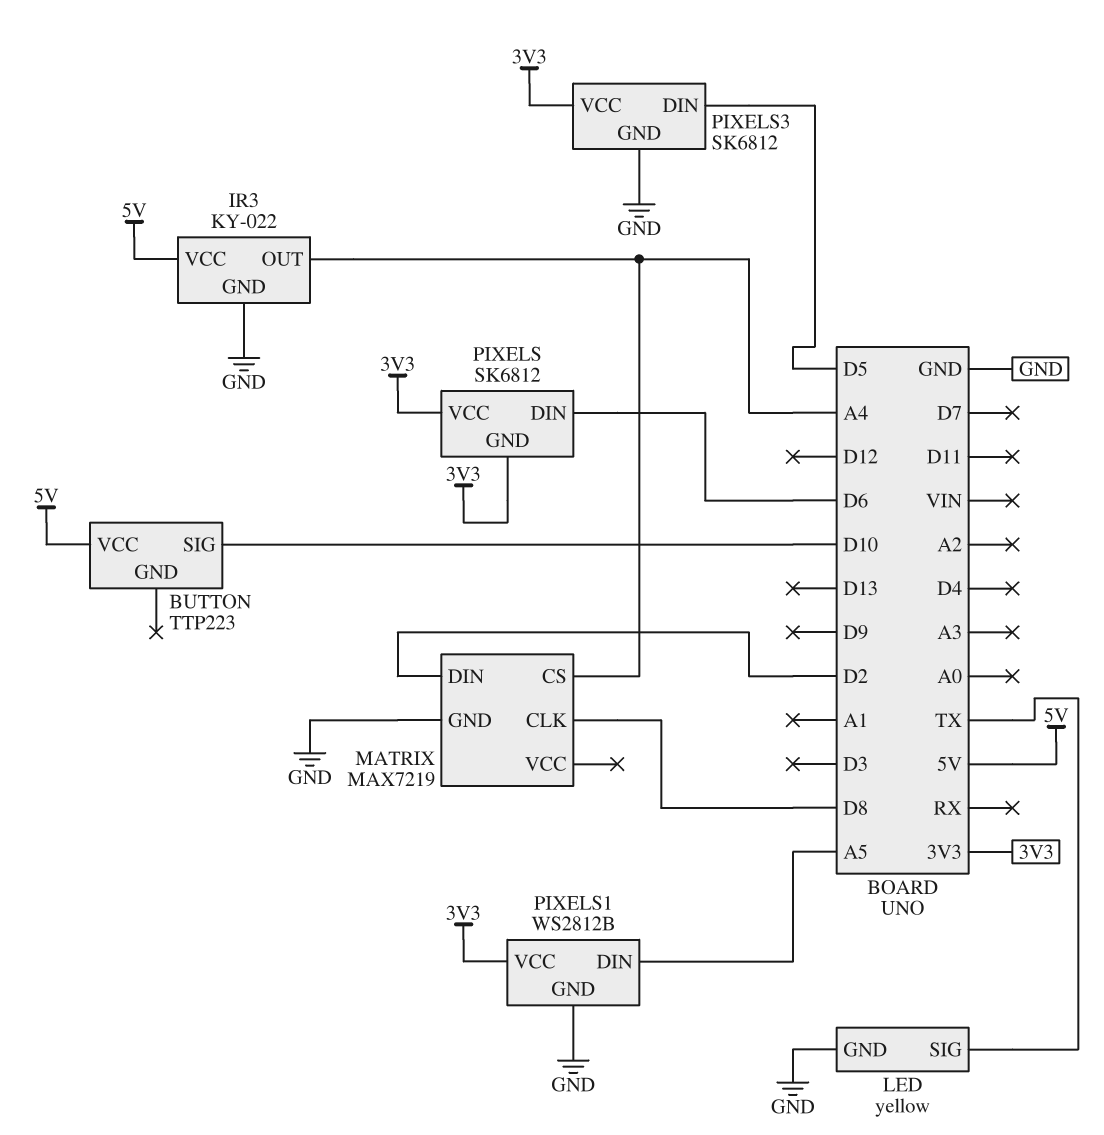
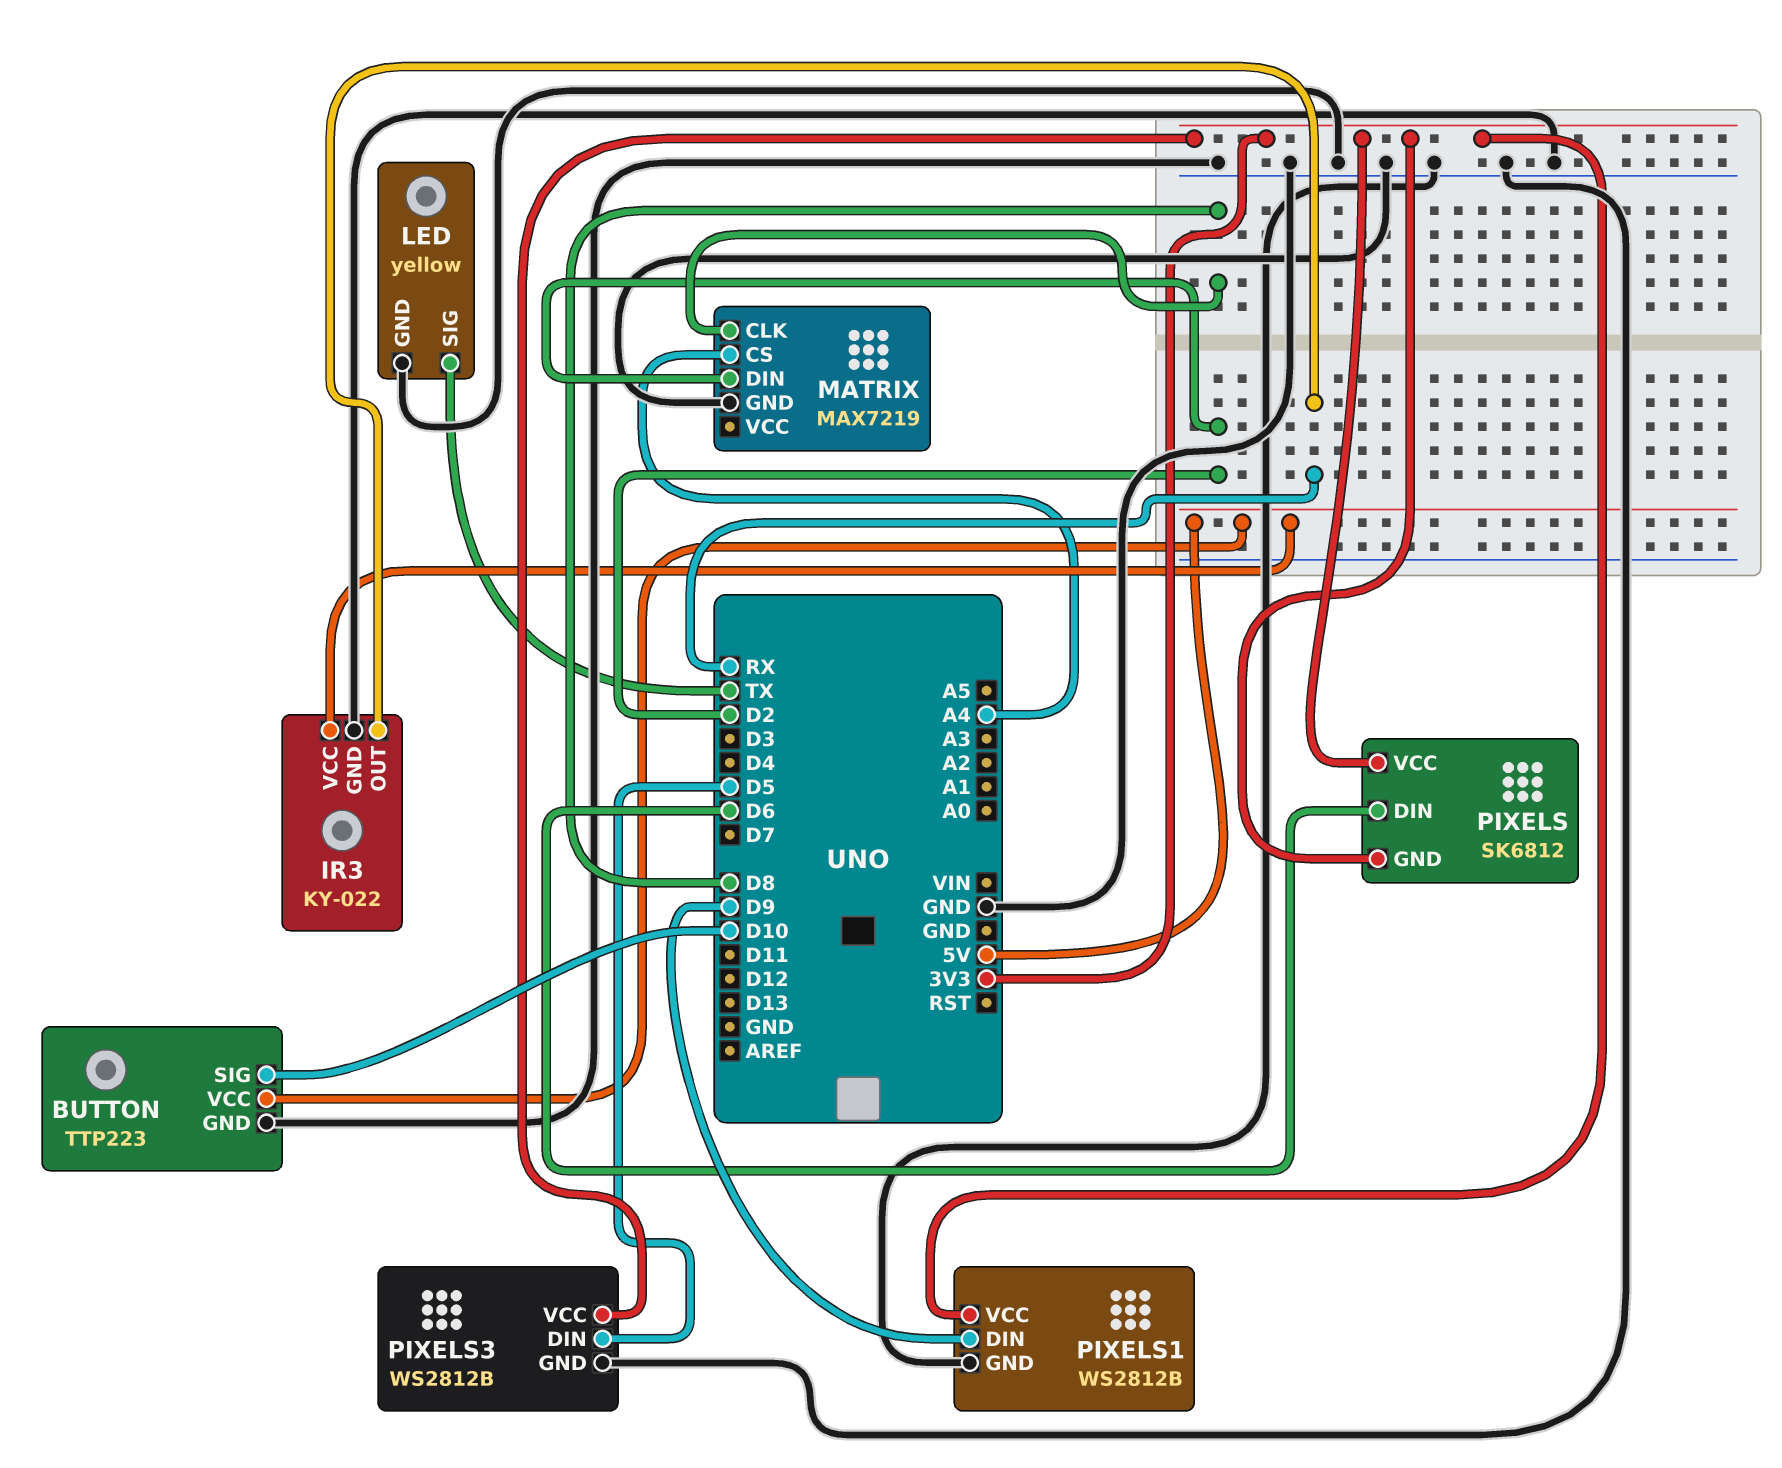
BUTTON pin GND: none -> GND
IR3 pin OUT: A4 -> RX
PIXELS1 pin DIN: A5 -> D9
PIXELS3: SK6812 -> WS2812B

